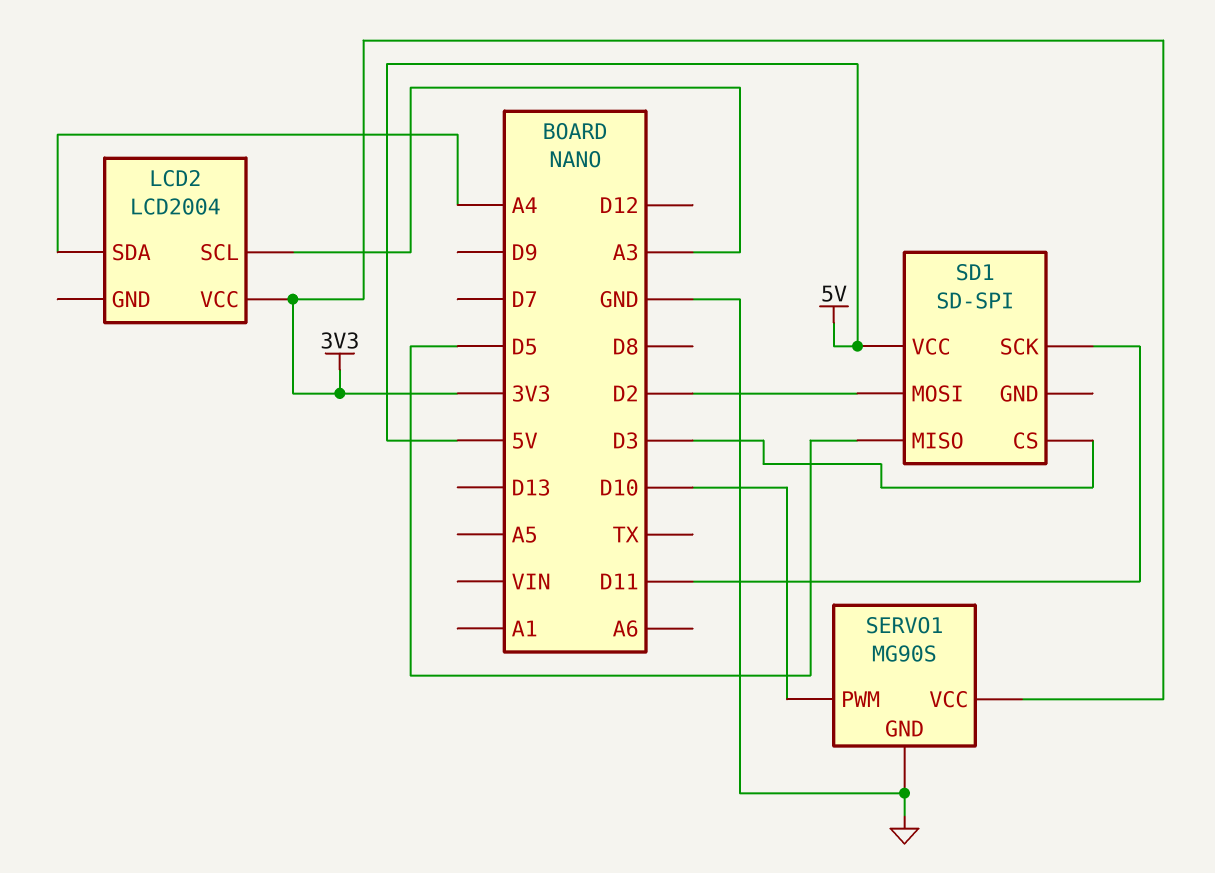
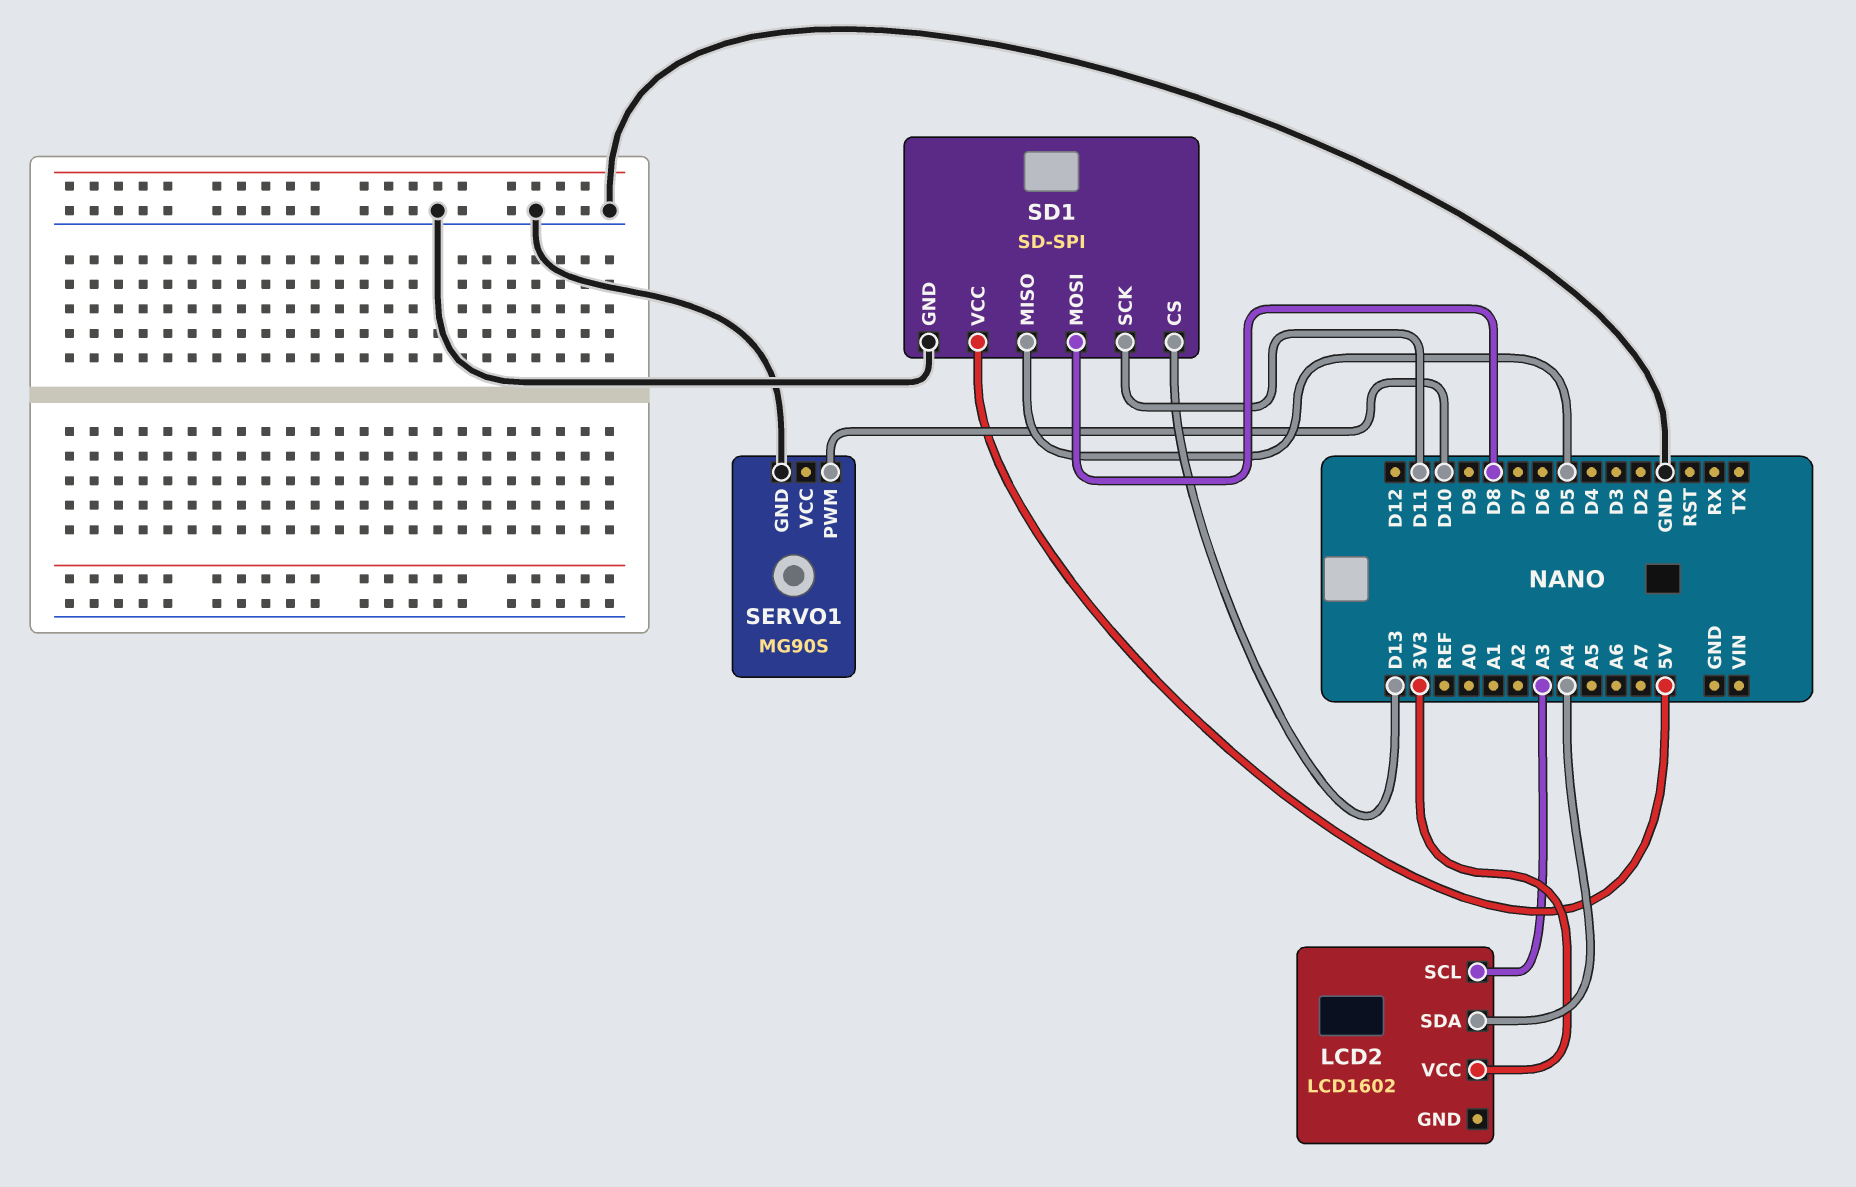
LCD2: LCD2004 -> LCD1602
SD1 pin CS: D3 -> D13
SD1 pin GND: none -> GND
SD1 pin MOSI: D2 -> D8
SERVO1 pin VCC: 3V3 -> none

